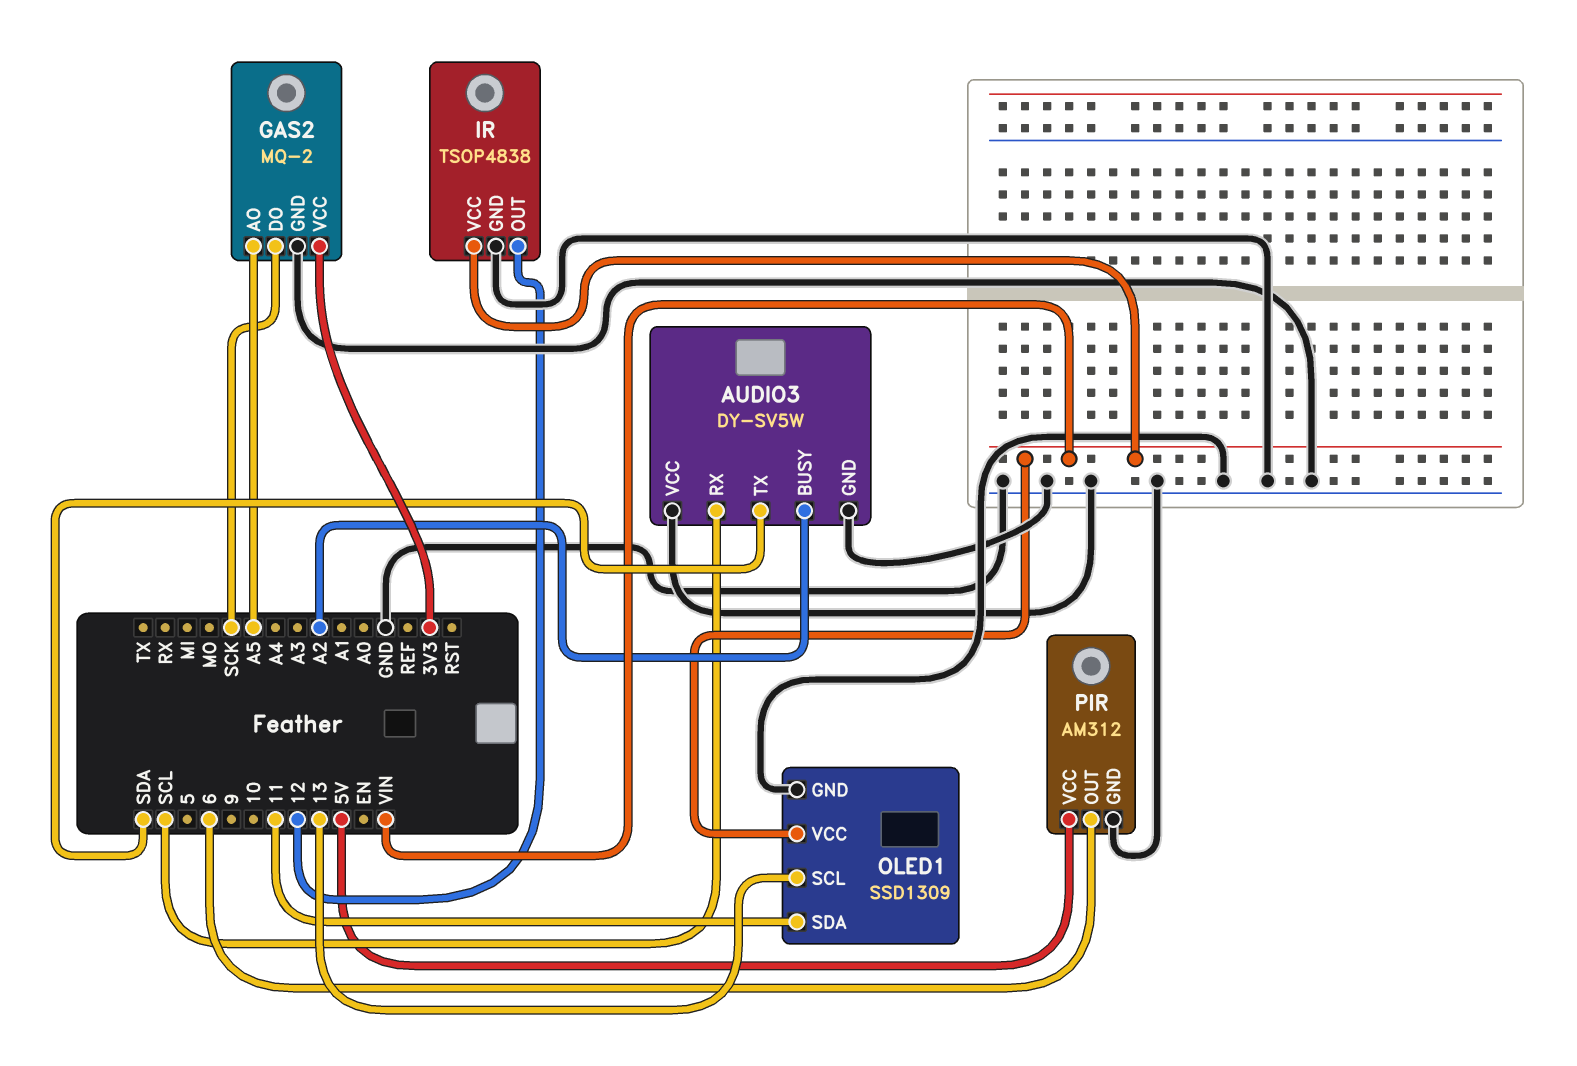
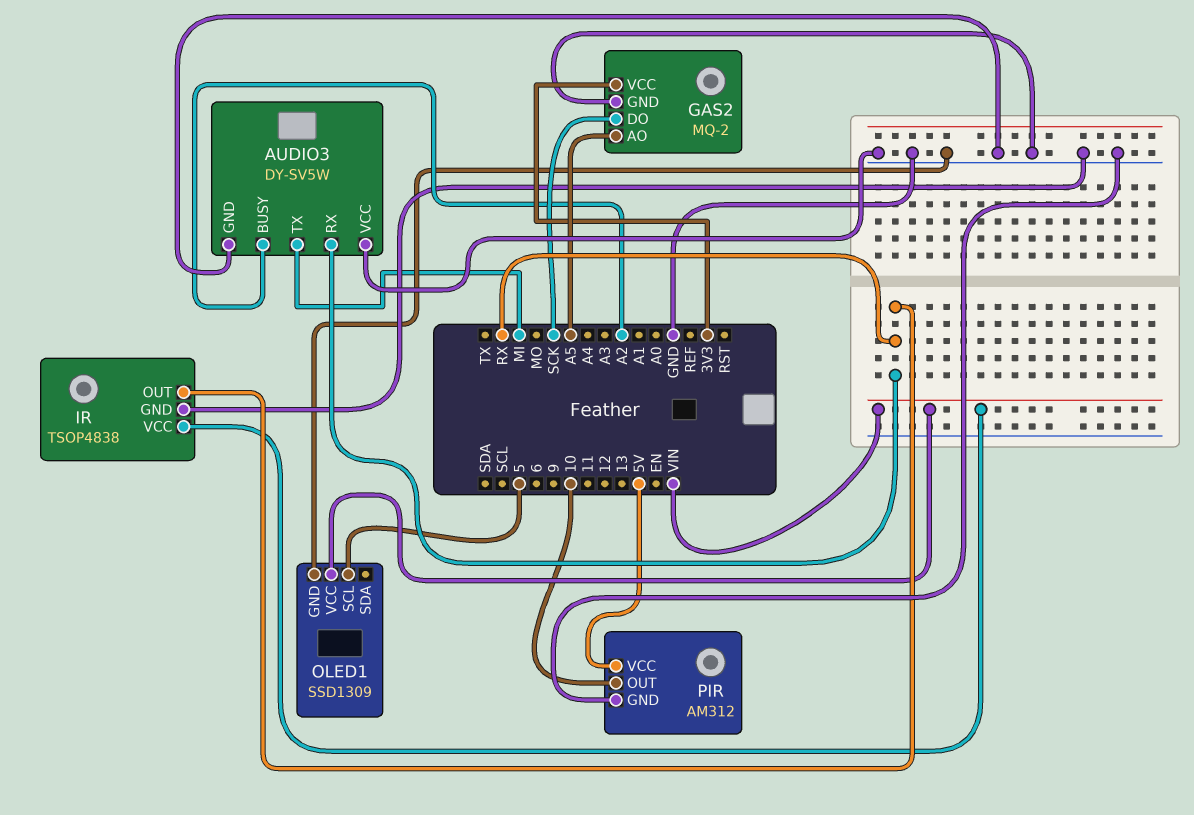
AUDIO3 pin RX: SCL -> RX
AUDIO3 pin TX: SDA -> MI
IR pin OUT: 12 -> RX
OLED1 pin SCL: 13 -> 5
OLED1 pin SDA: 11 -> none
PIR pin OUT: 6 -> 10

